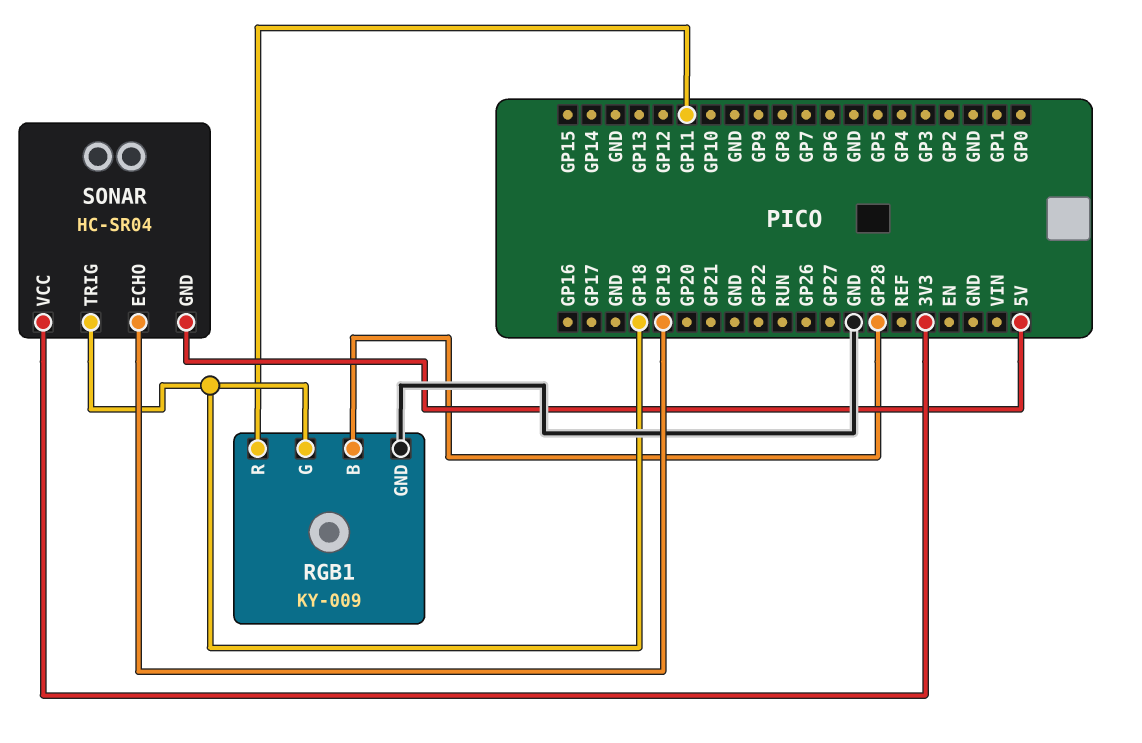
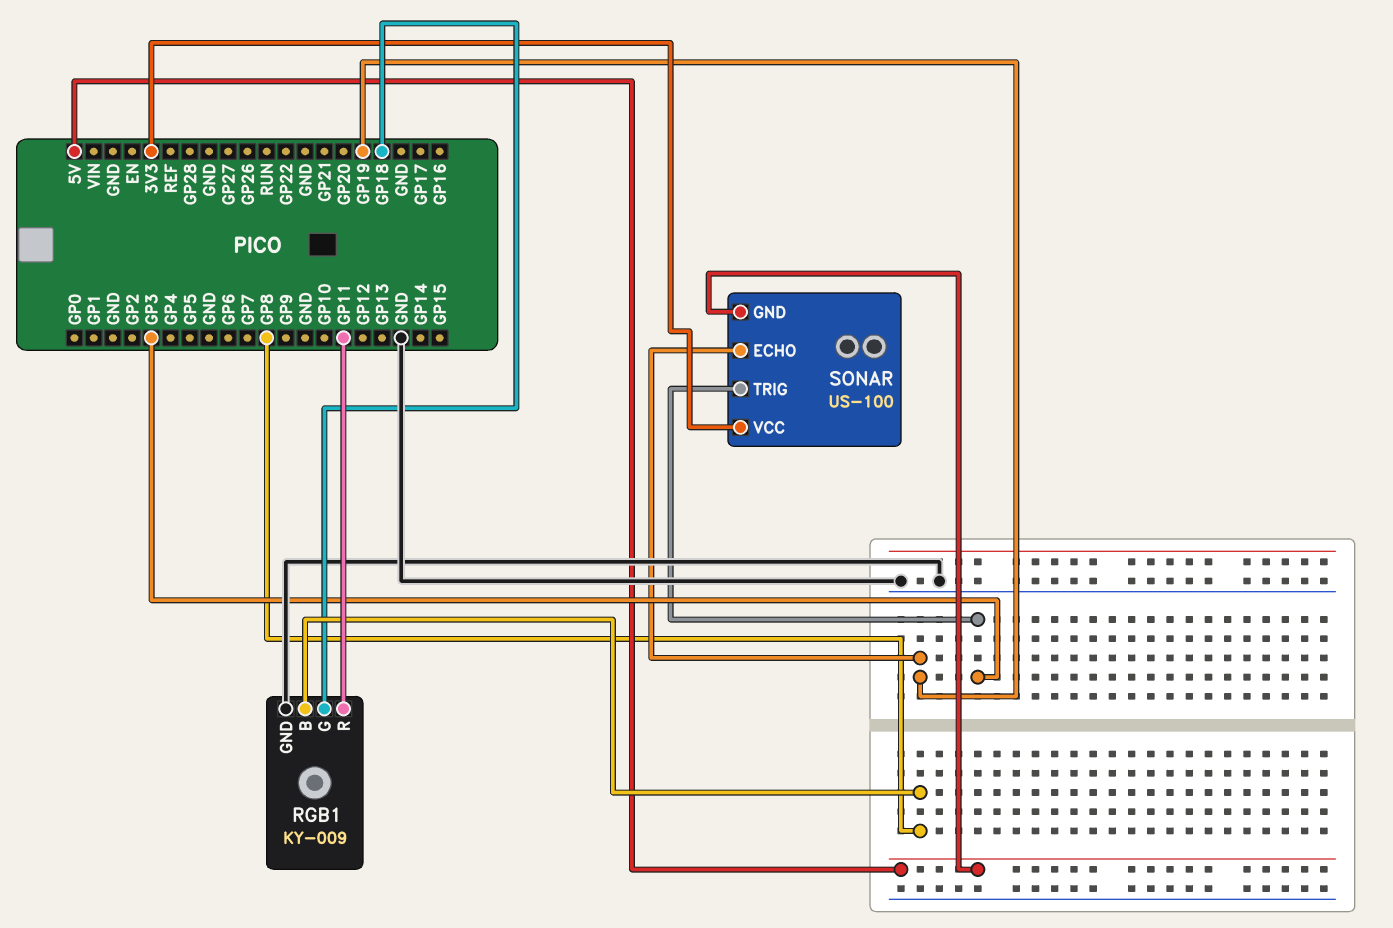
RGB1 pin B: GP28 -> GP8
SONAR: HC-SR04 -> US-100
SONAR pin TRIG: GP18 -> GP3

